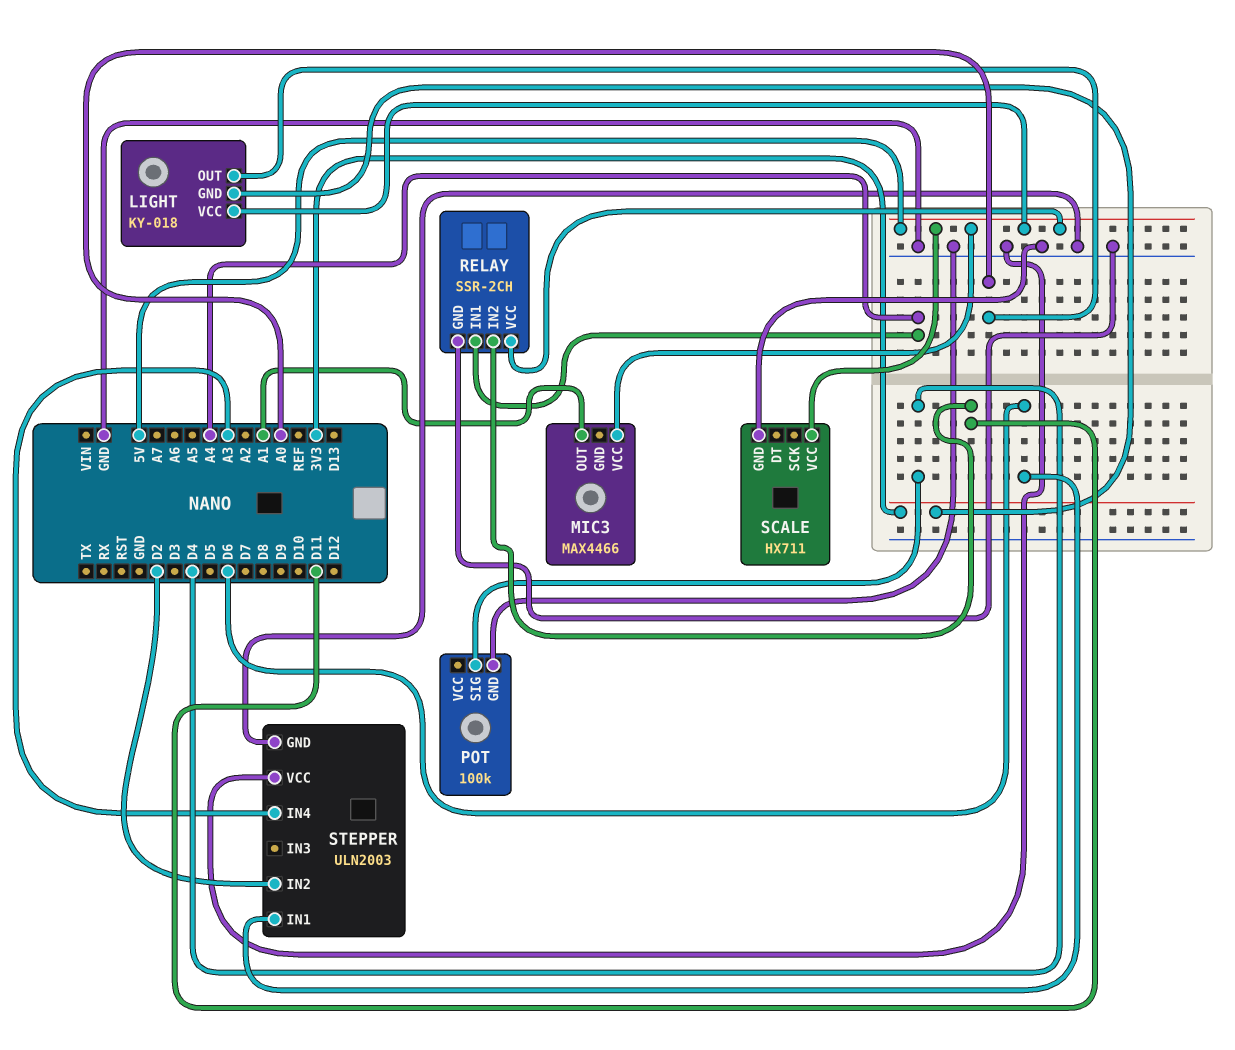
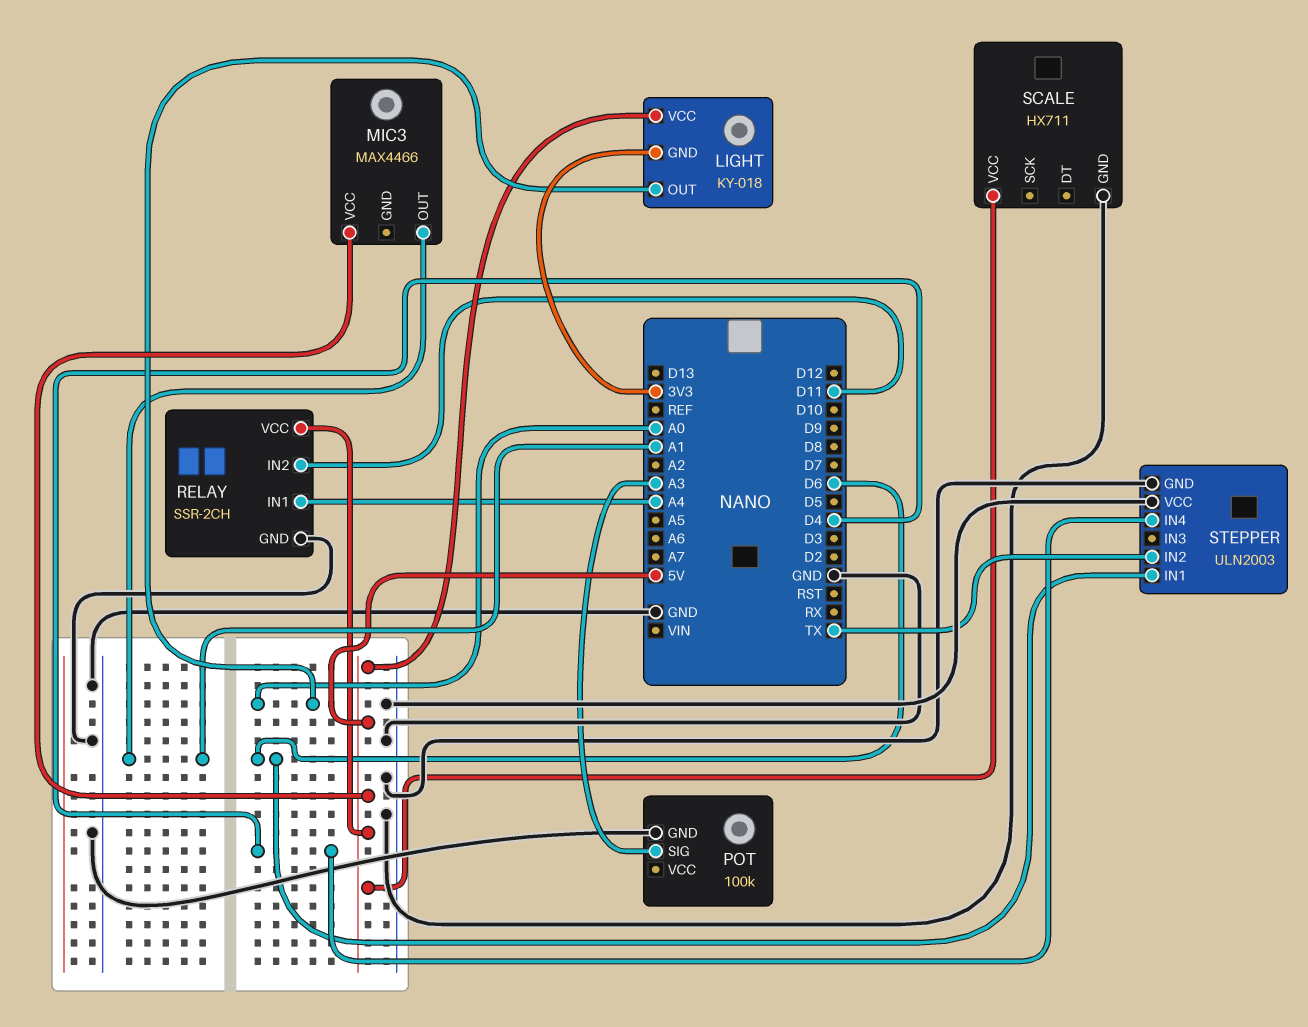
POT pin SIG: D4 -> A3
STEPPER pin IN2: D2 -> TX
STEPPER pin IN4: A3 -> D4

